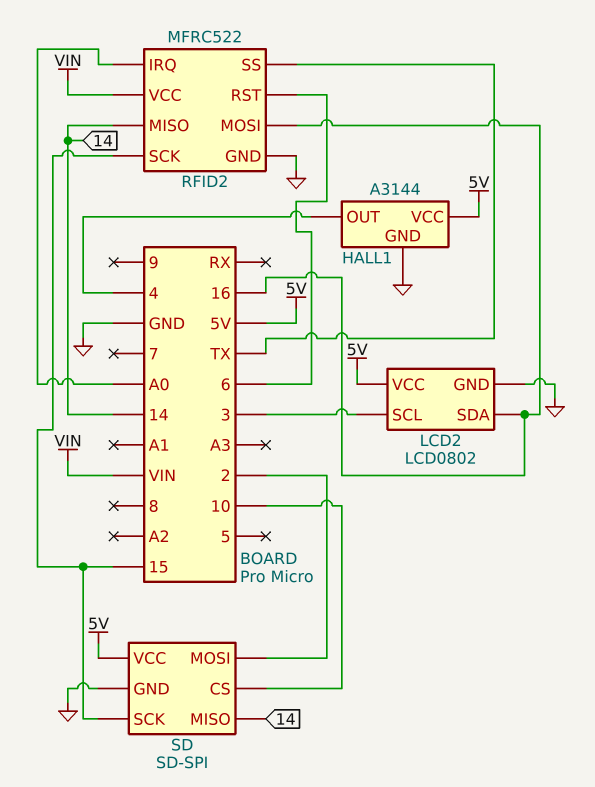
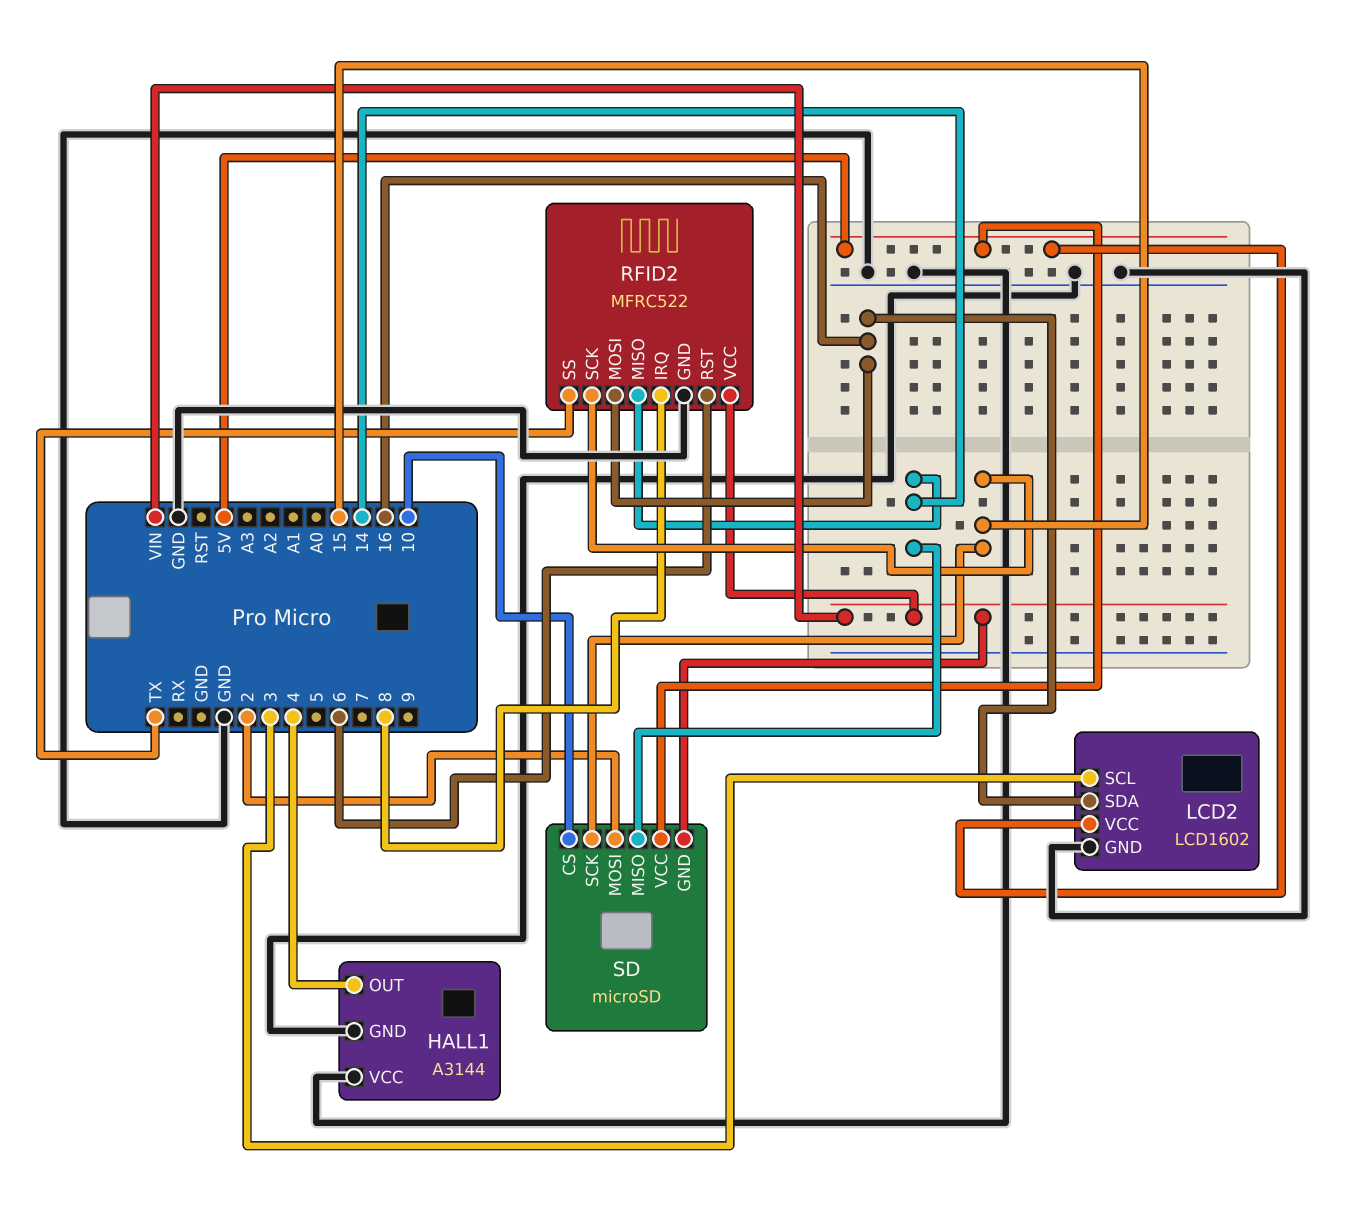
HALL1 pin VCC: 5V -> GND
LCD2: LCD0802 -> LCD1602
RFID2 pin IRQ: A0 -> 8
SD: SD-SPI -> microSD
SD pin GND: GND -> VIN

